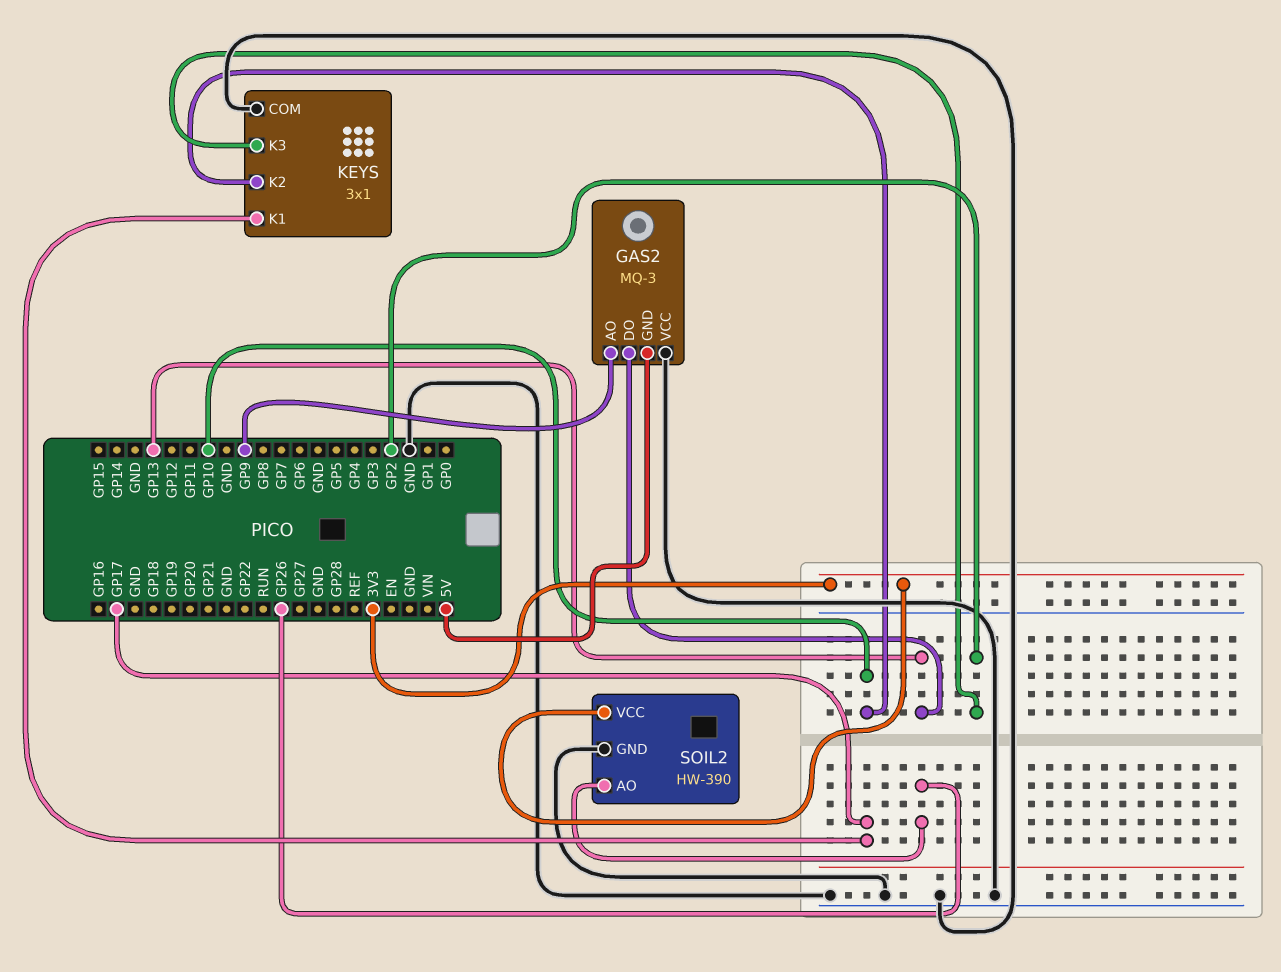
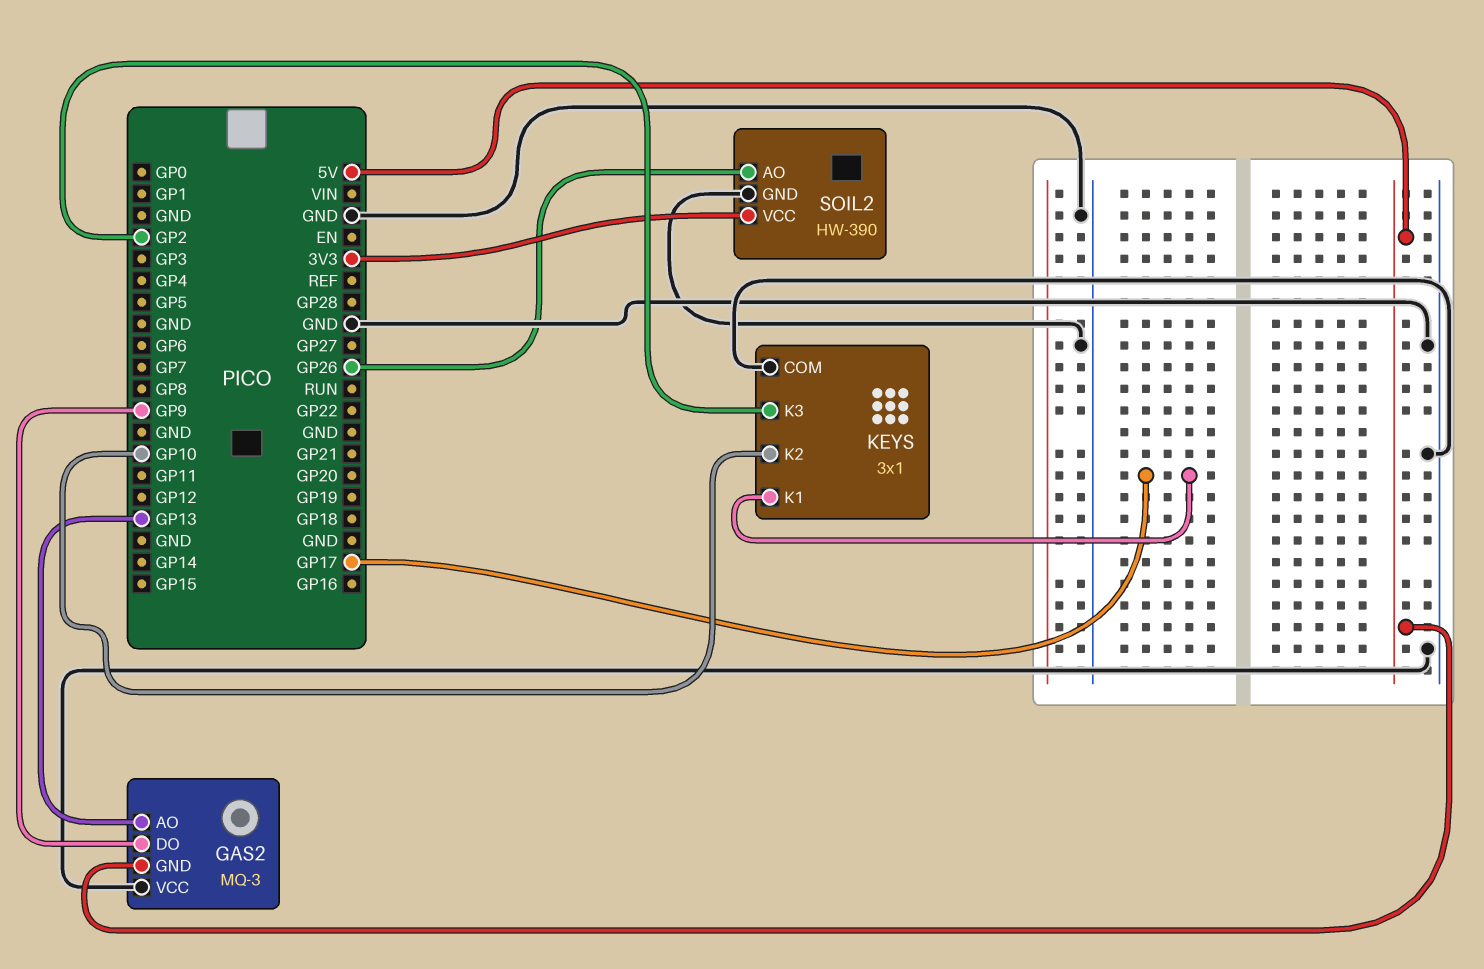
GAS2 pin AO: GP9 -> GP13
GAS2 pin DO: GP13 -> GP9

